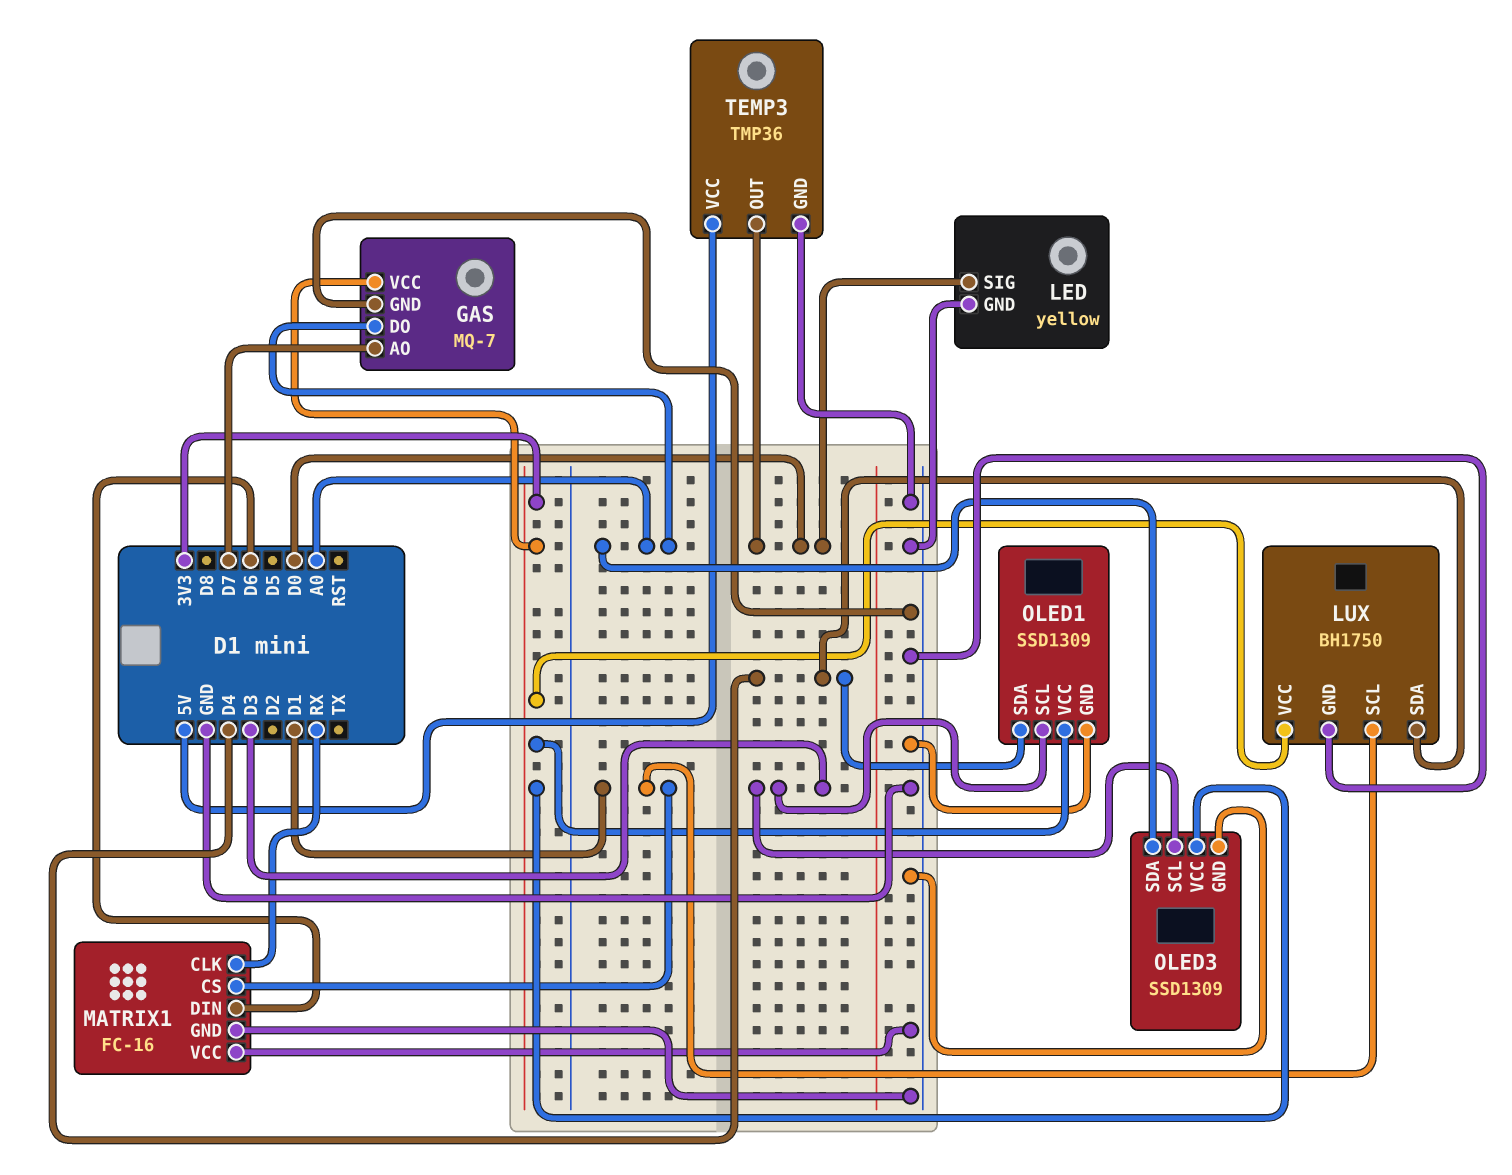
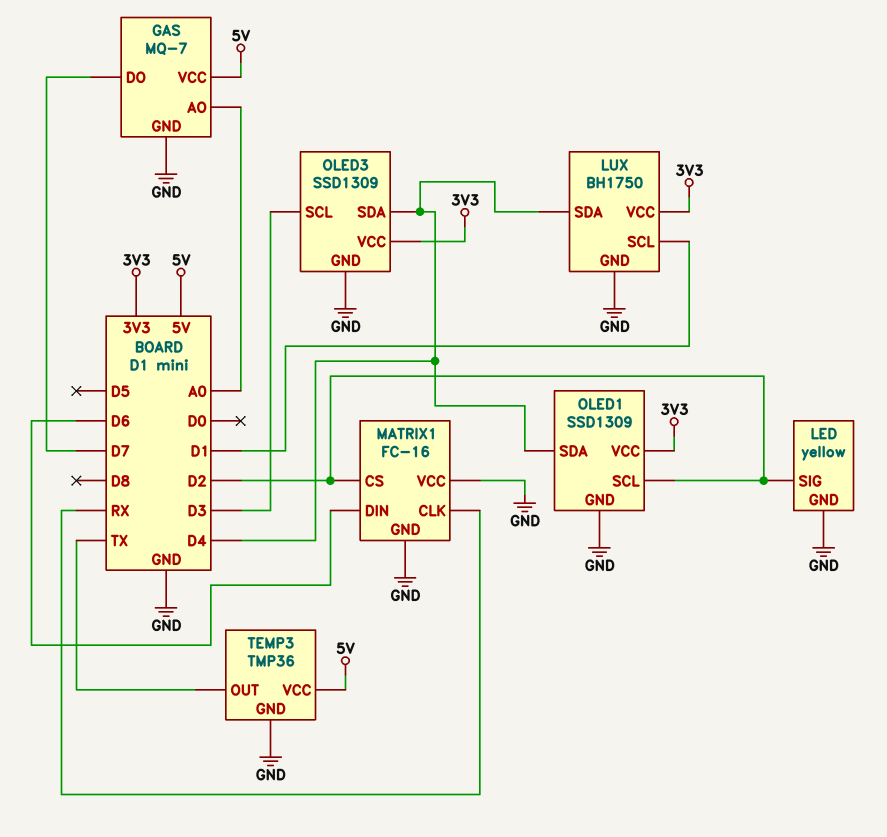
GAS pin AO: D7 -> A0
GAS pin DO: A0 -> D7
GAS pin VCC: 3V3 -> 5V
LED pin SIG: D0 -> D2
MATRIX1 pin CS: D1 -> D2
OLED1 pin SCL: D3 -> D2
OLED3 pin SDA: A0 -> D4
TEMP3 pin OUT: D0 -> TX

